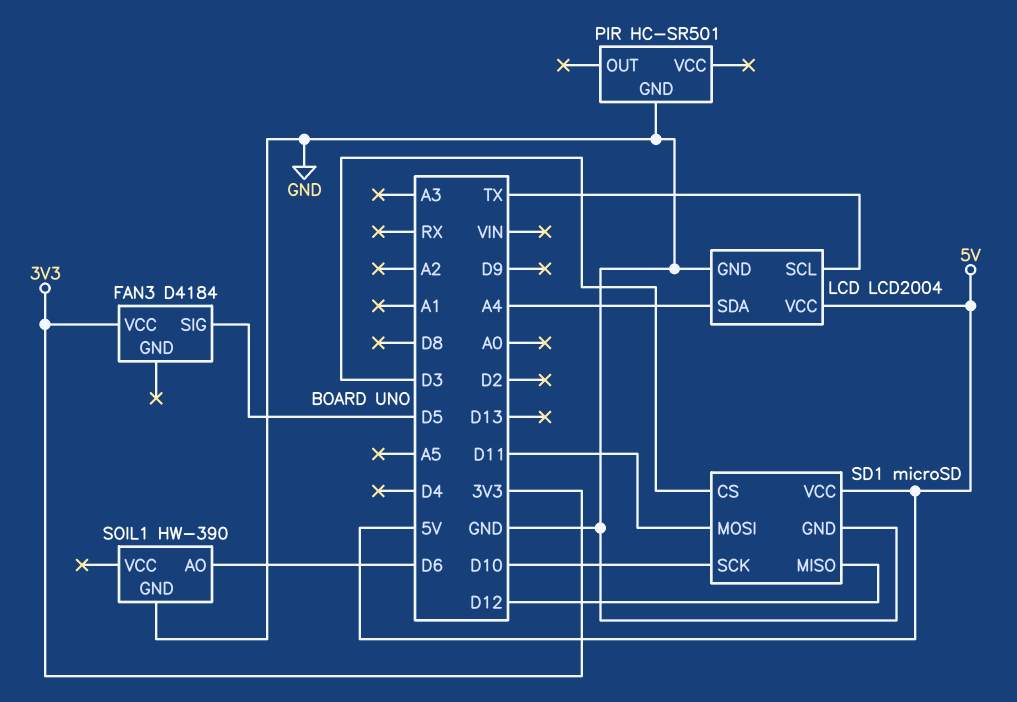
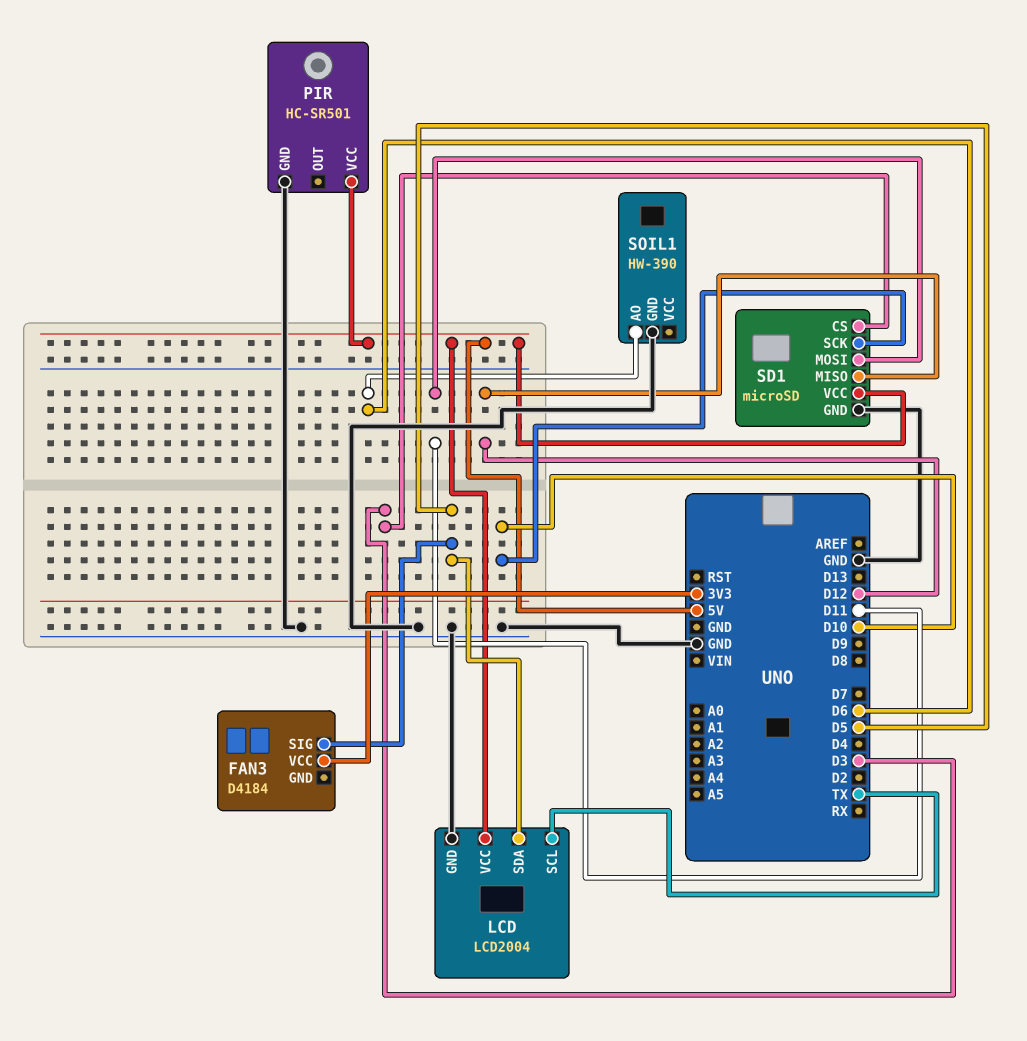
LCD pin SDA: A4 -> D5
PIR pin VCC: none -> 5V

